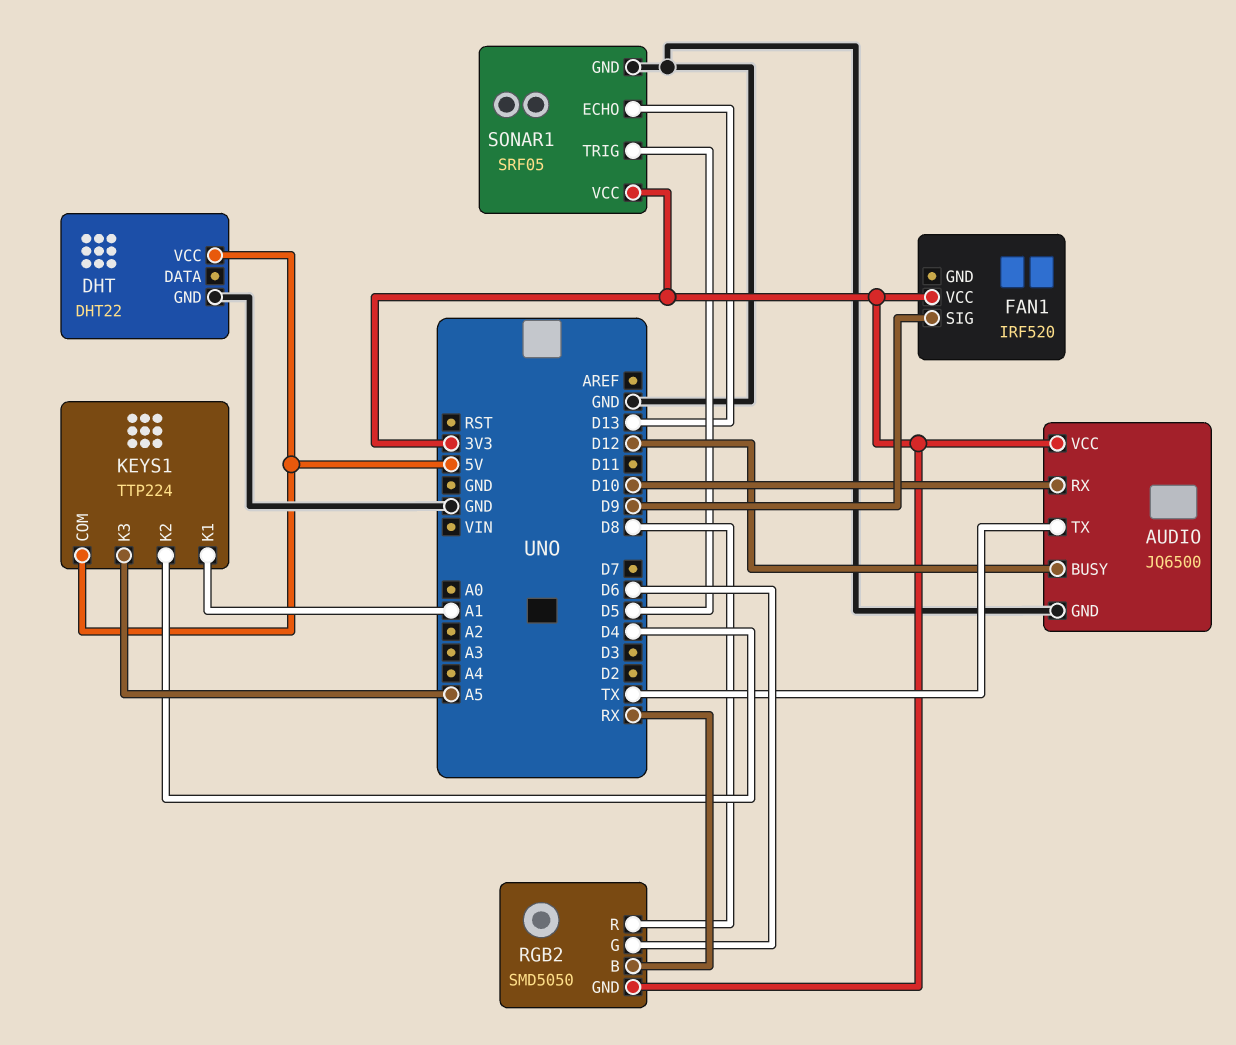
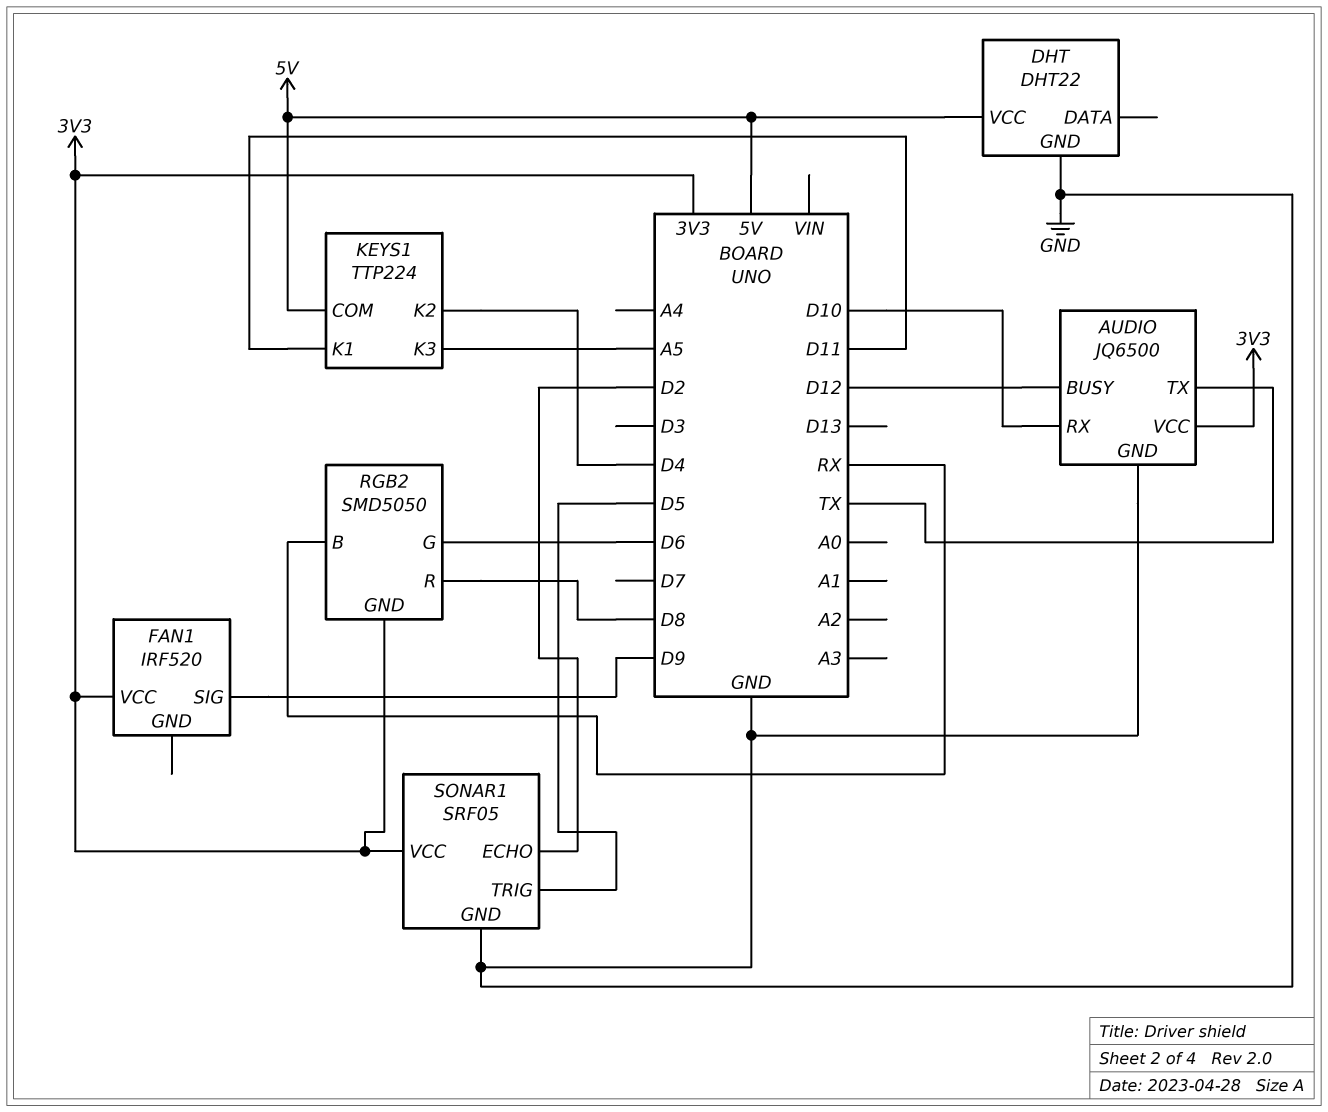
KEYS1 pin K1: A1 -> D11
SONAR1 pin ECHO: D13 -> D2

